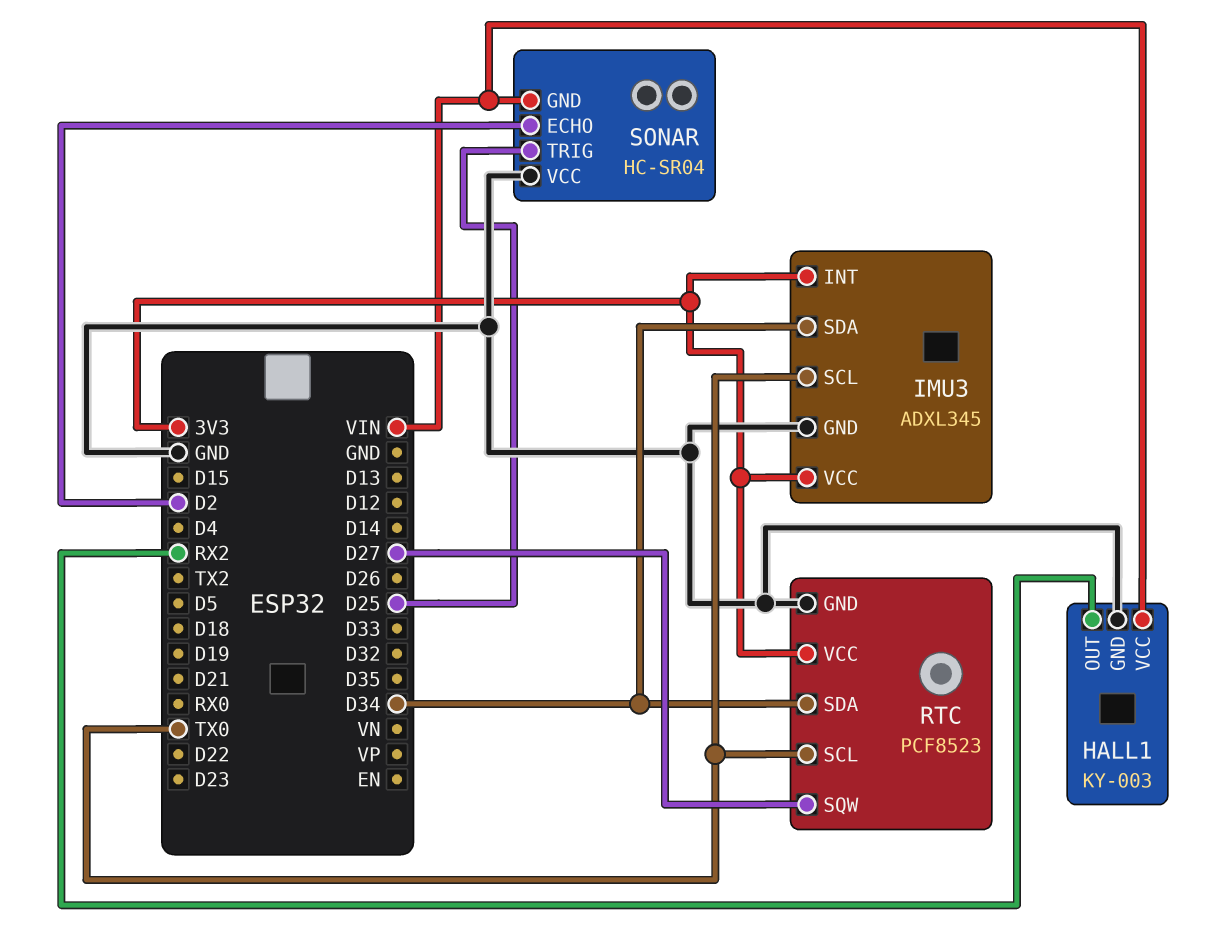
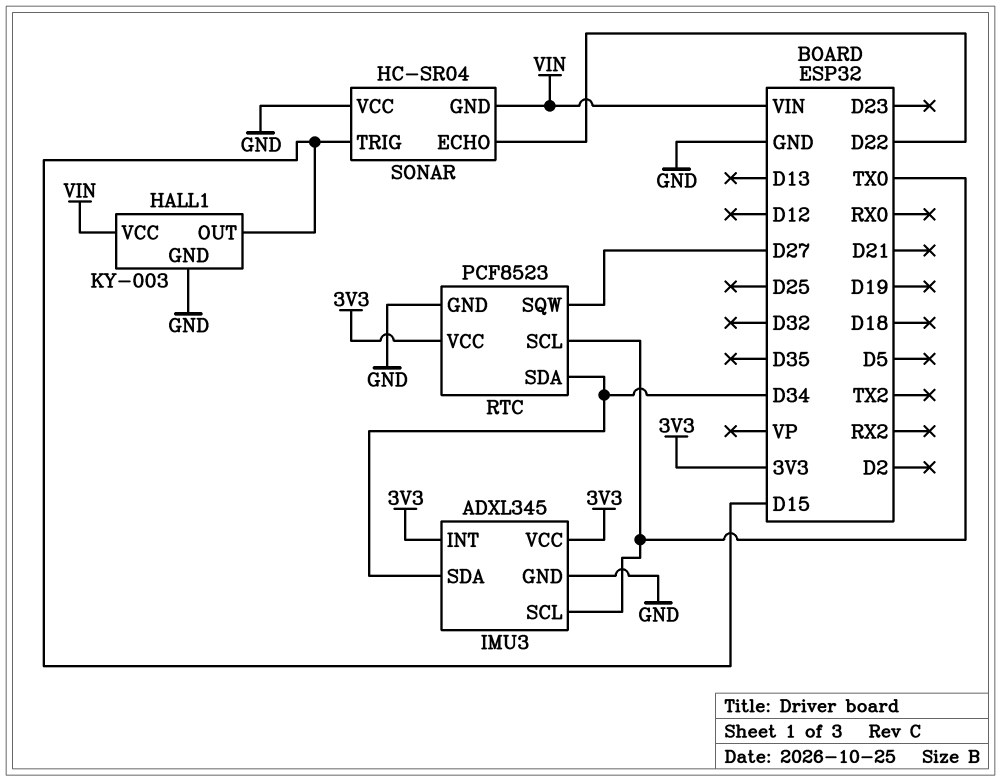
HALL1 pin OUT: RX2 -> D15
SONAR pin ECHO: D2 -> D22
SONAR pin TRIG: D25 -> D15

